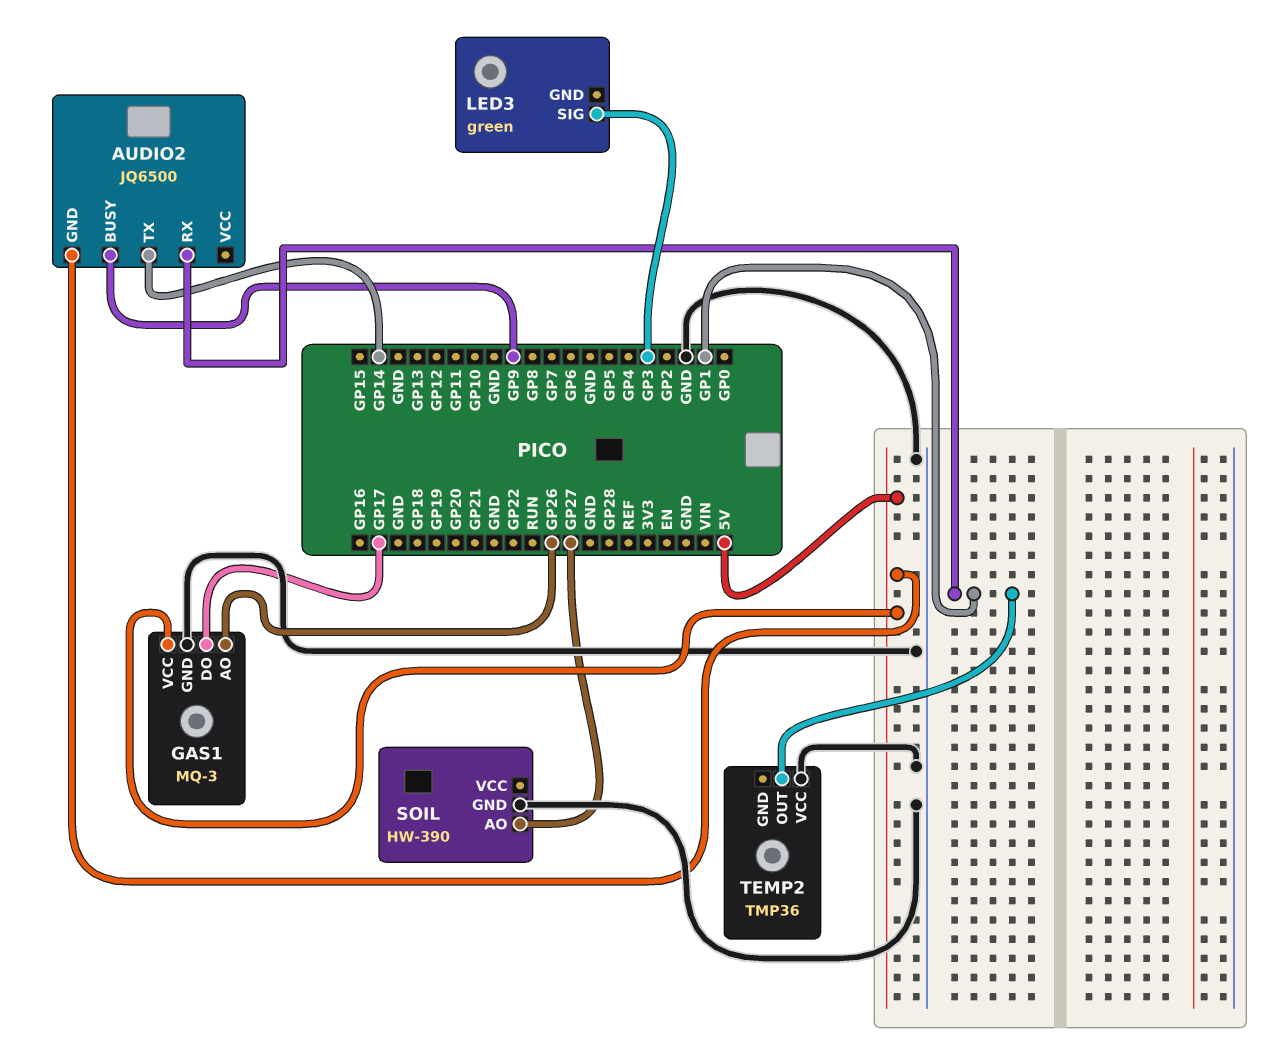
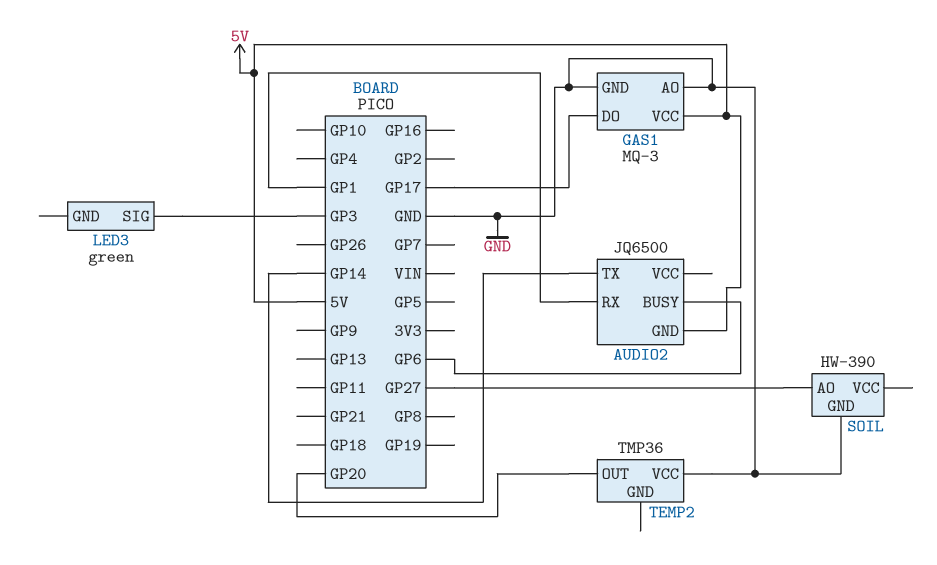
AUDIO2 pin BUSY: GP9 -> GP6
GAS1 pin AO: GP26 -> GND
TEMP2 pin OUT: GP1 -> GP20

